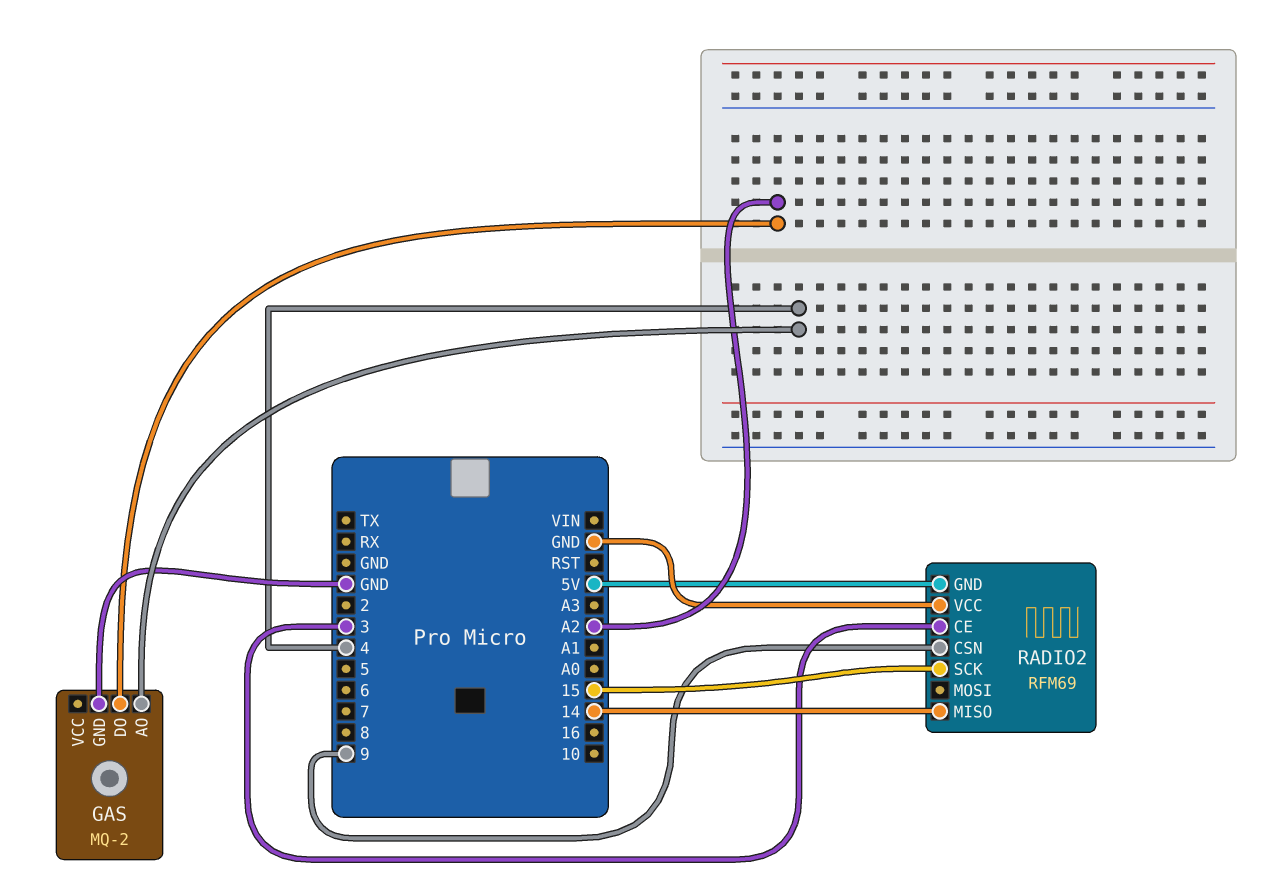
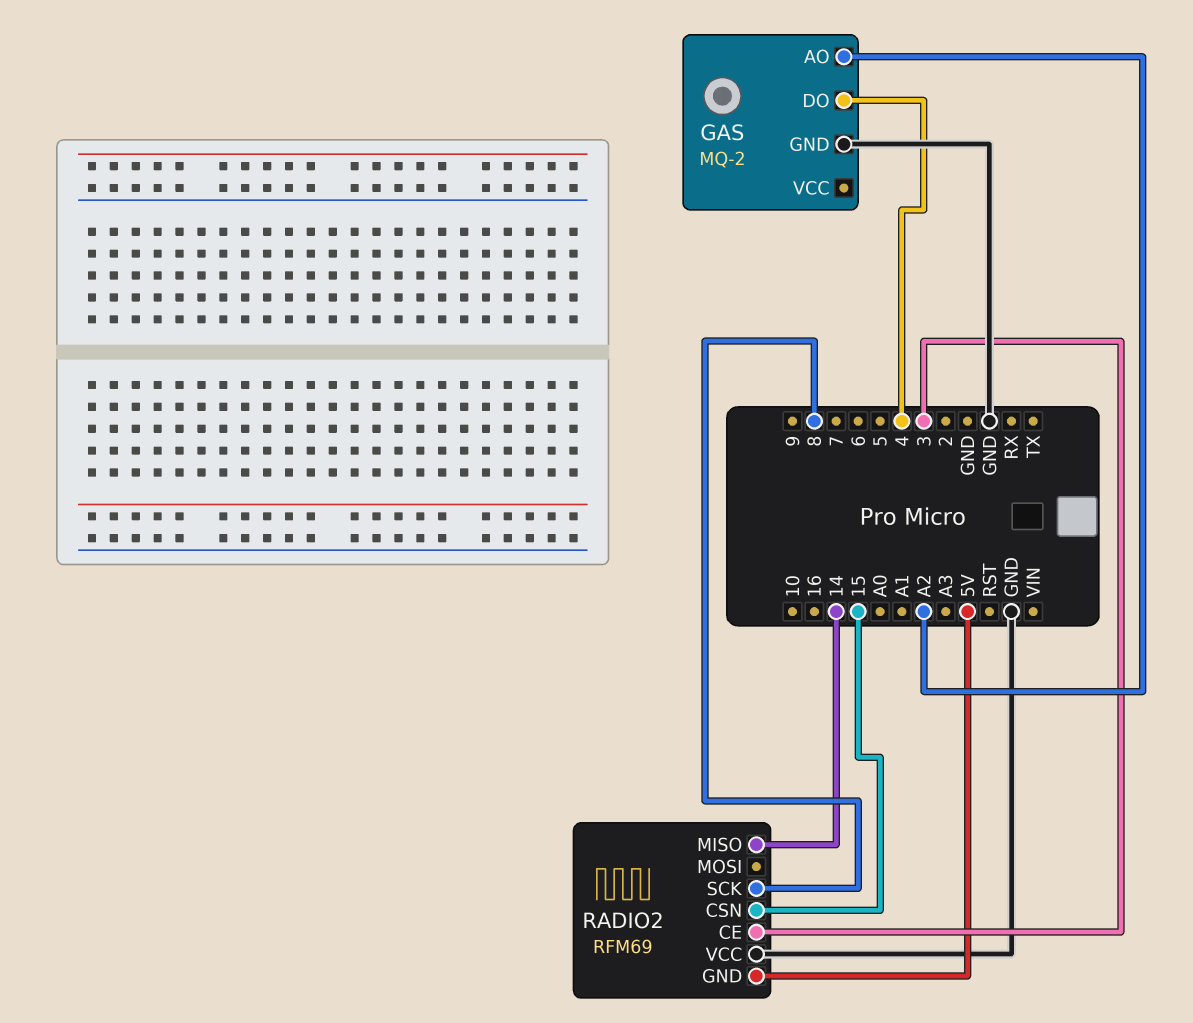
GAS pin AO: 4 -> A2
GAS pin DO: A2 -> 4
RADIO2 pin CSN: 9 -> 15
RADIO2 pin SCK: 15 -> 8

